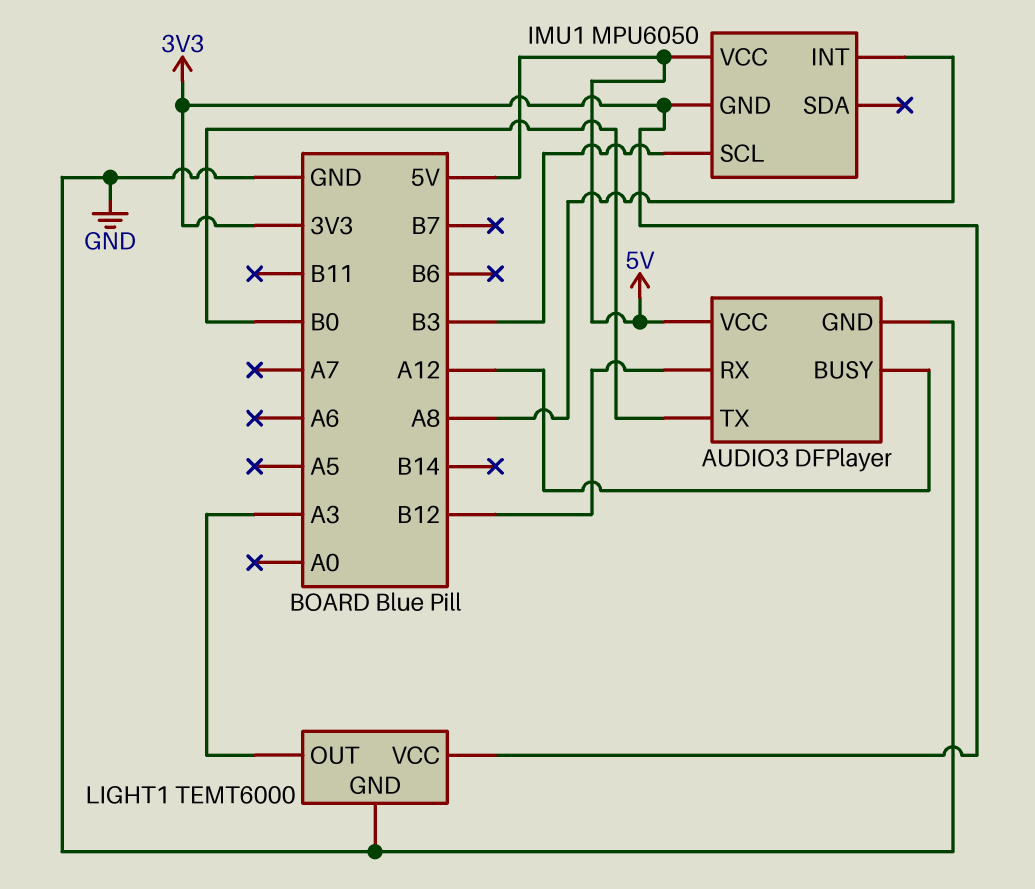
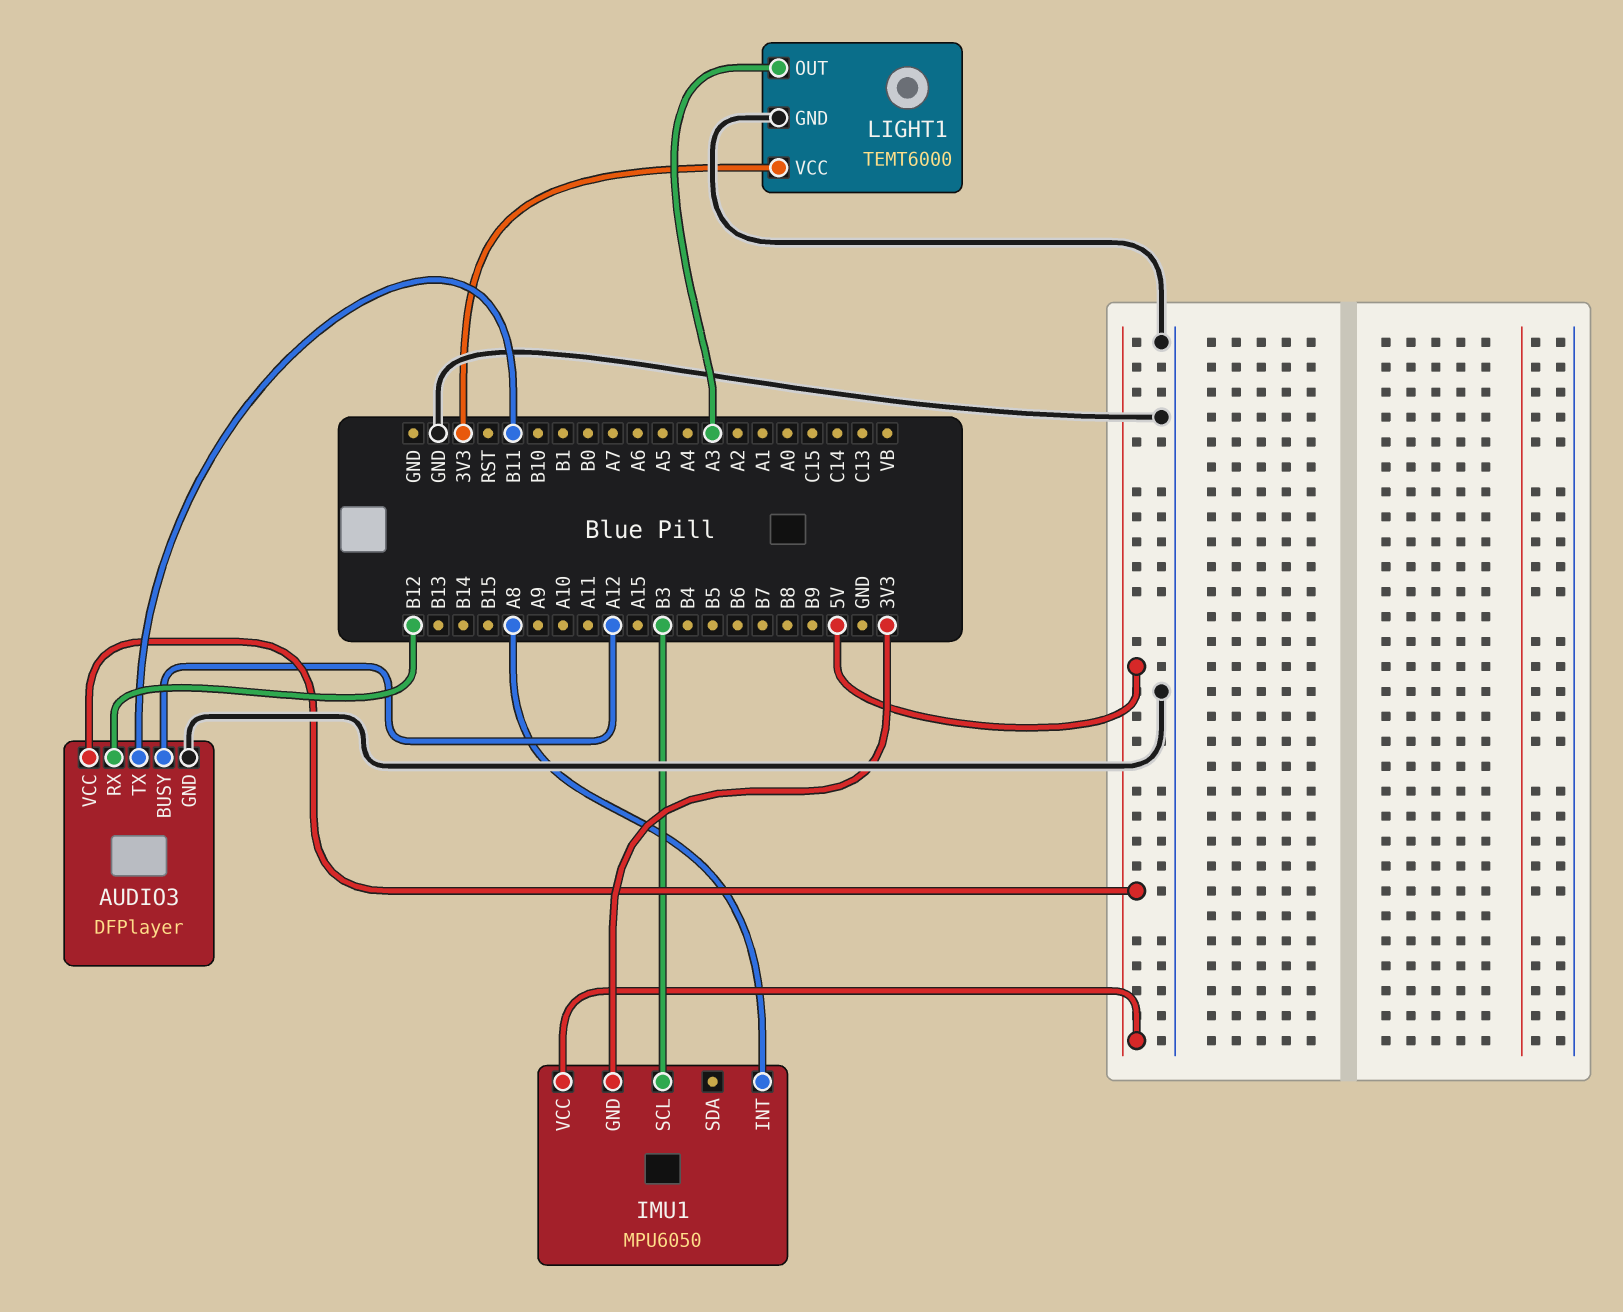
AUDIO3 pin TX: B0 -> B11

